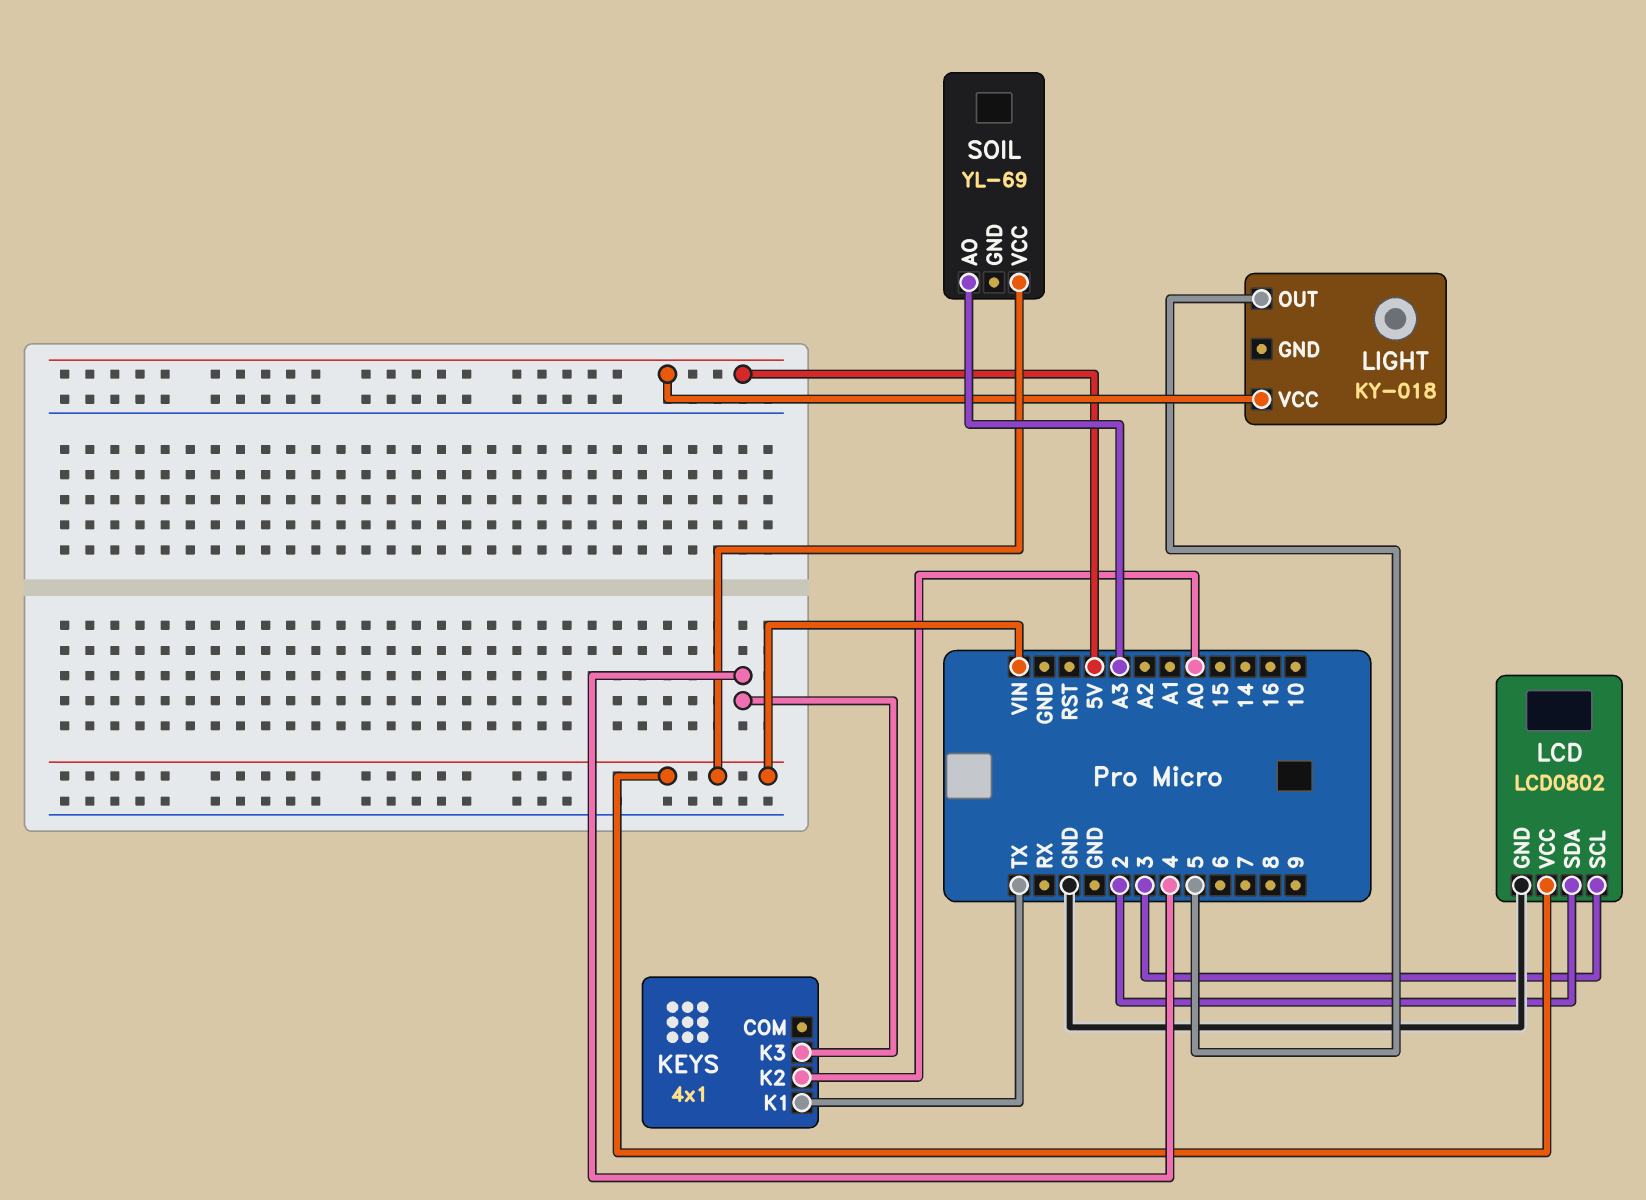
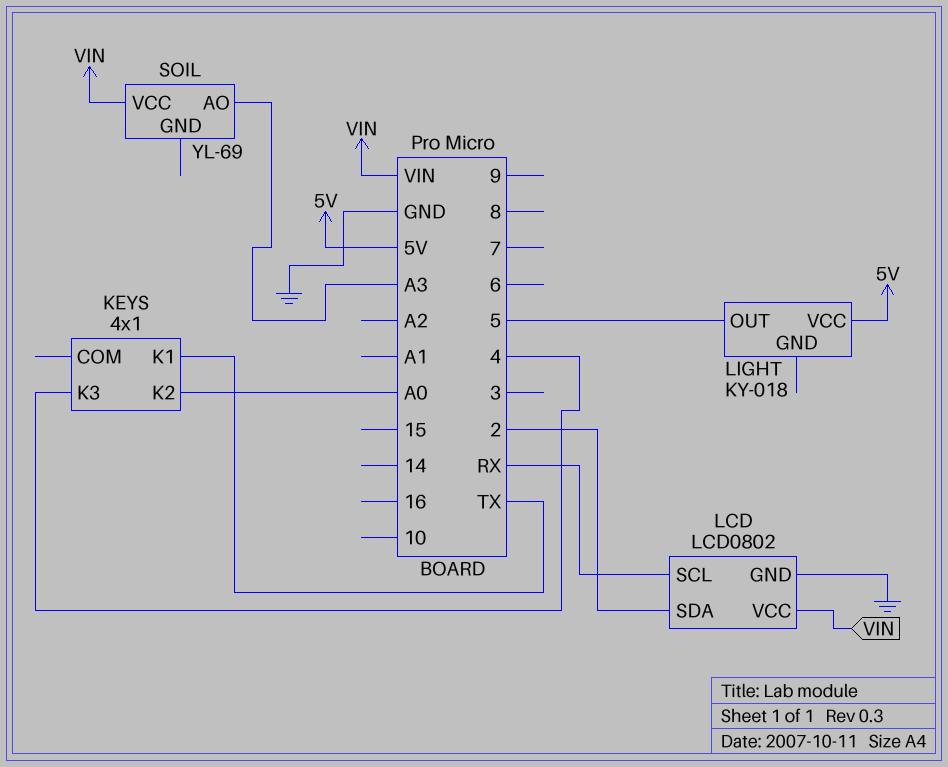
LCD pin SCL: 3 -> RX

